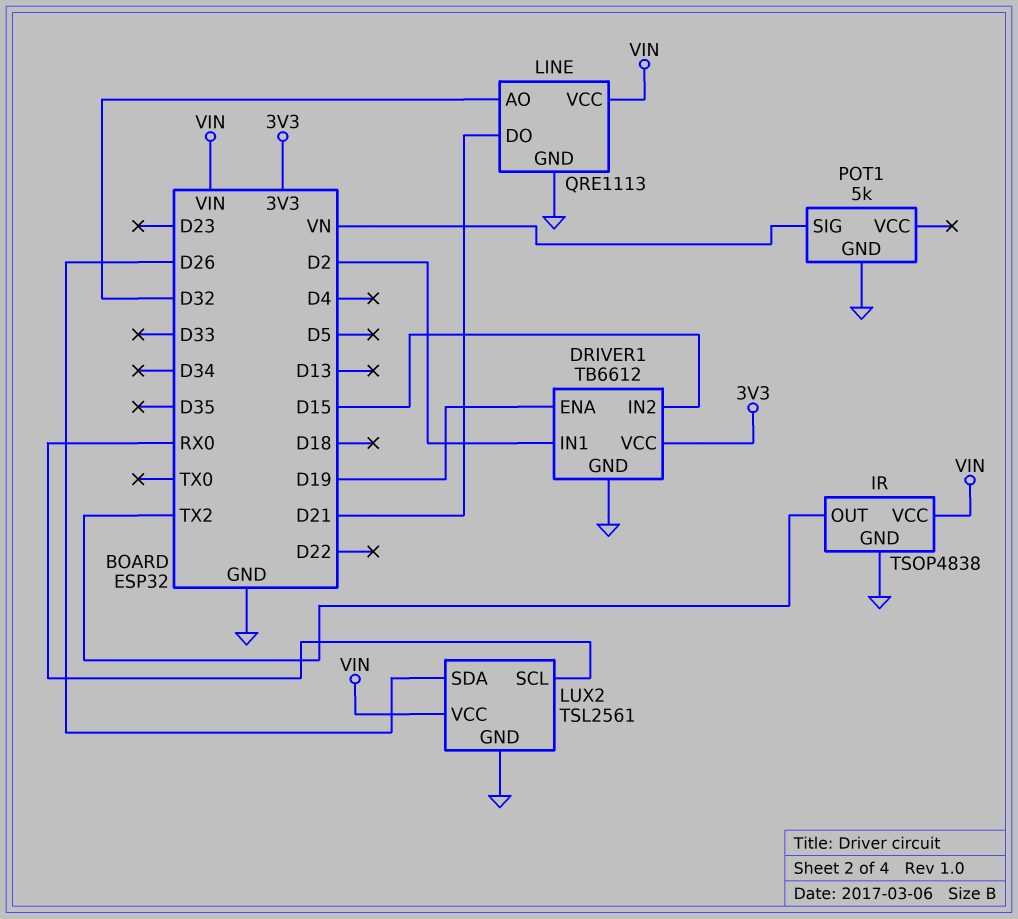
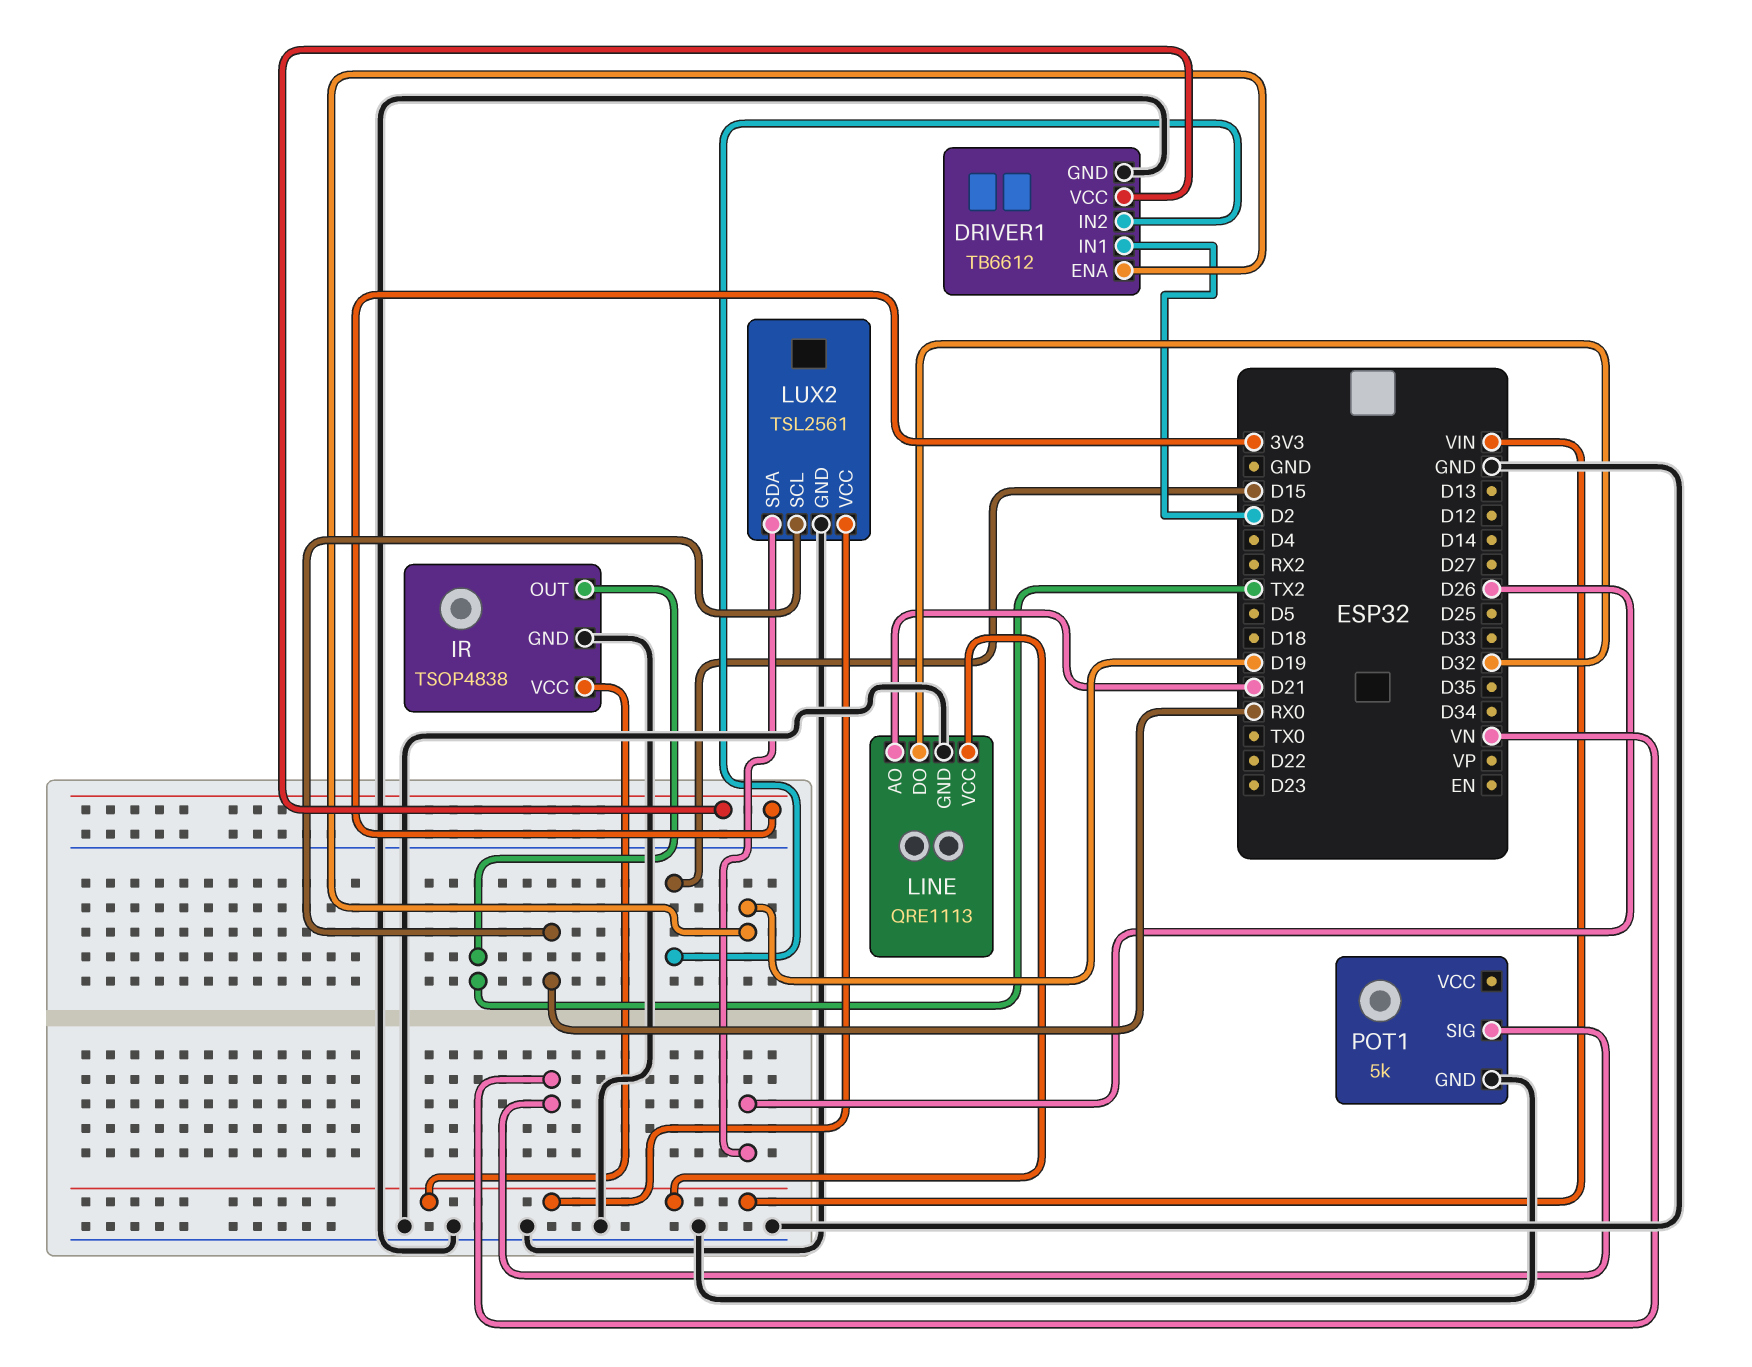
LINE pin AO: D32 -> D21
LINE pin DO: D21 -> D32

